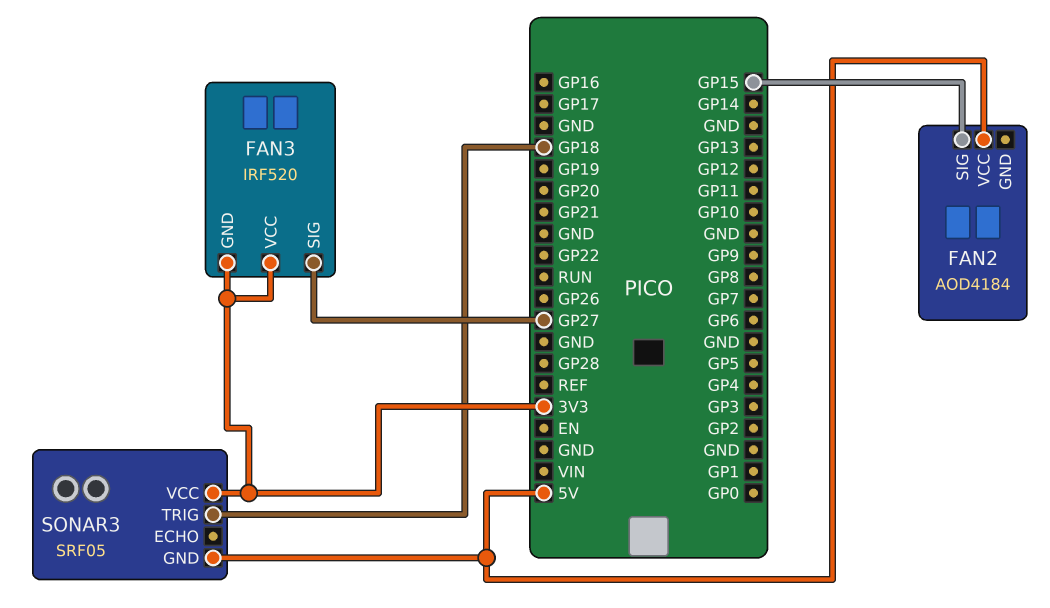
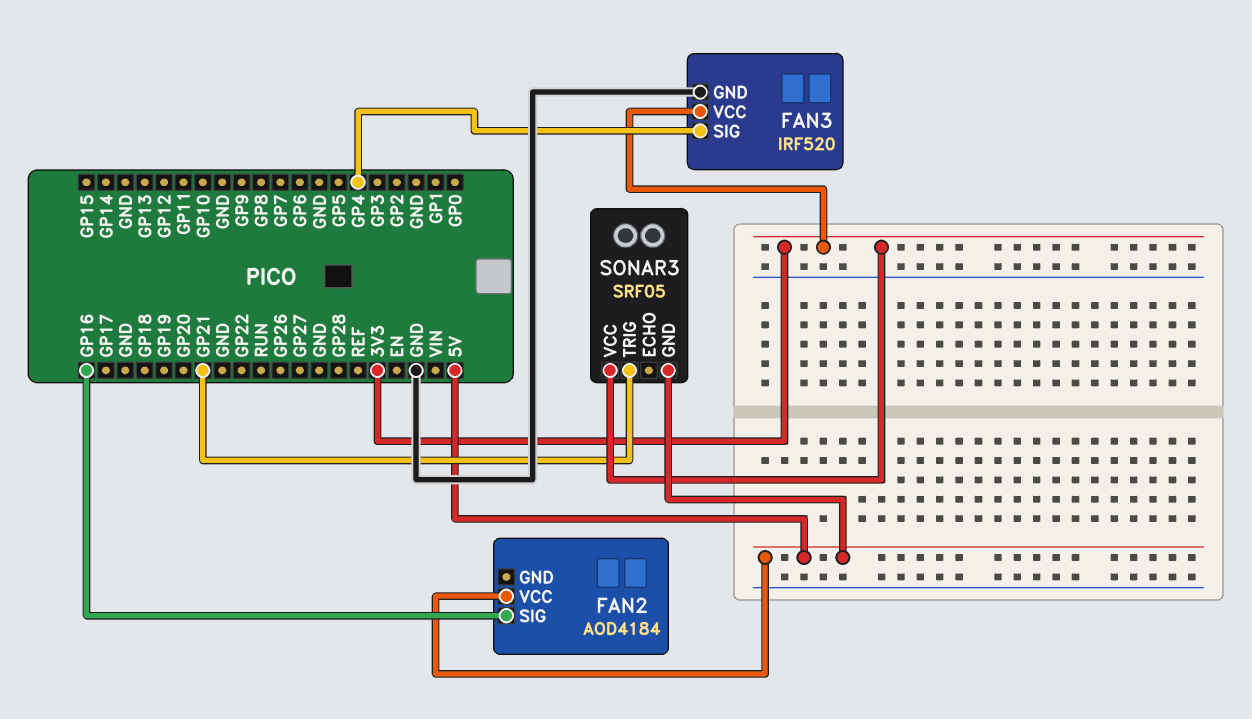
FAN2 pin SIG: GP15 -> GP16
FAN3 pin GND: 3V3 -> GND
FAN3 pin SIG: GP27 -> GP4
SONAR3 pin TRIG: GP18 -> GP21

